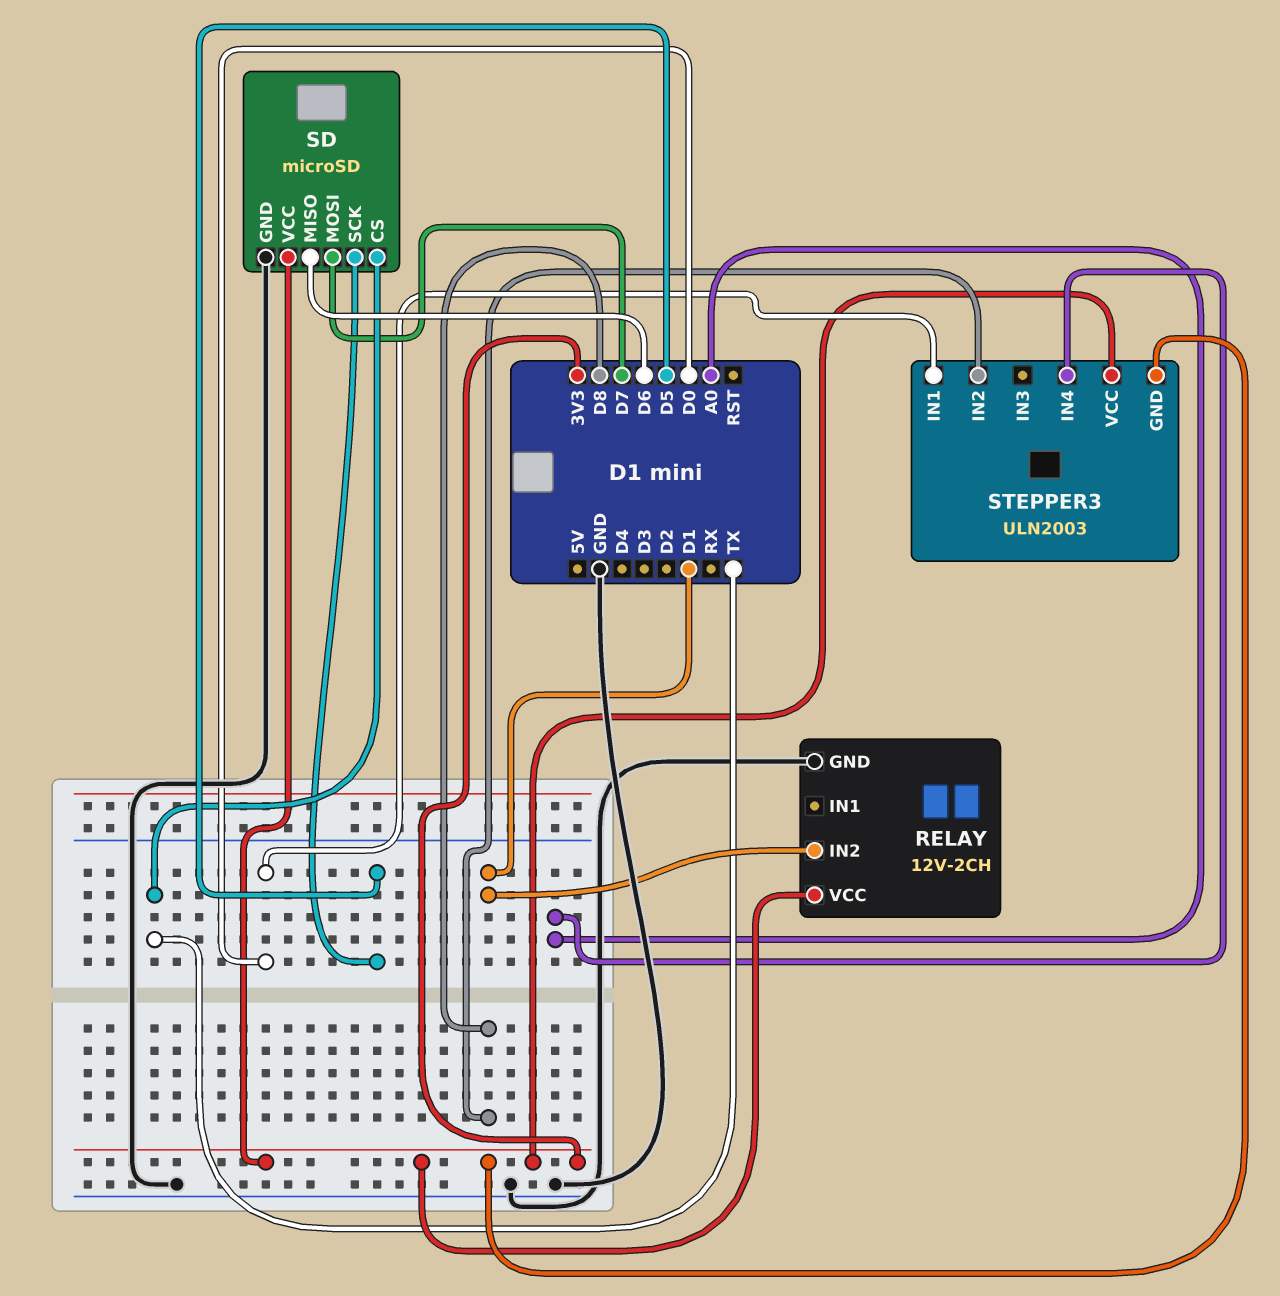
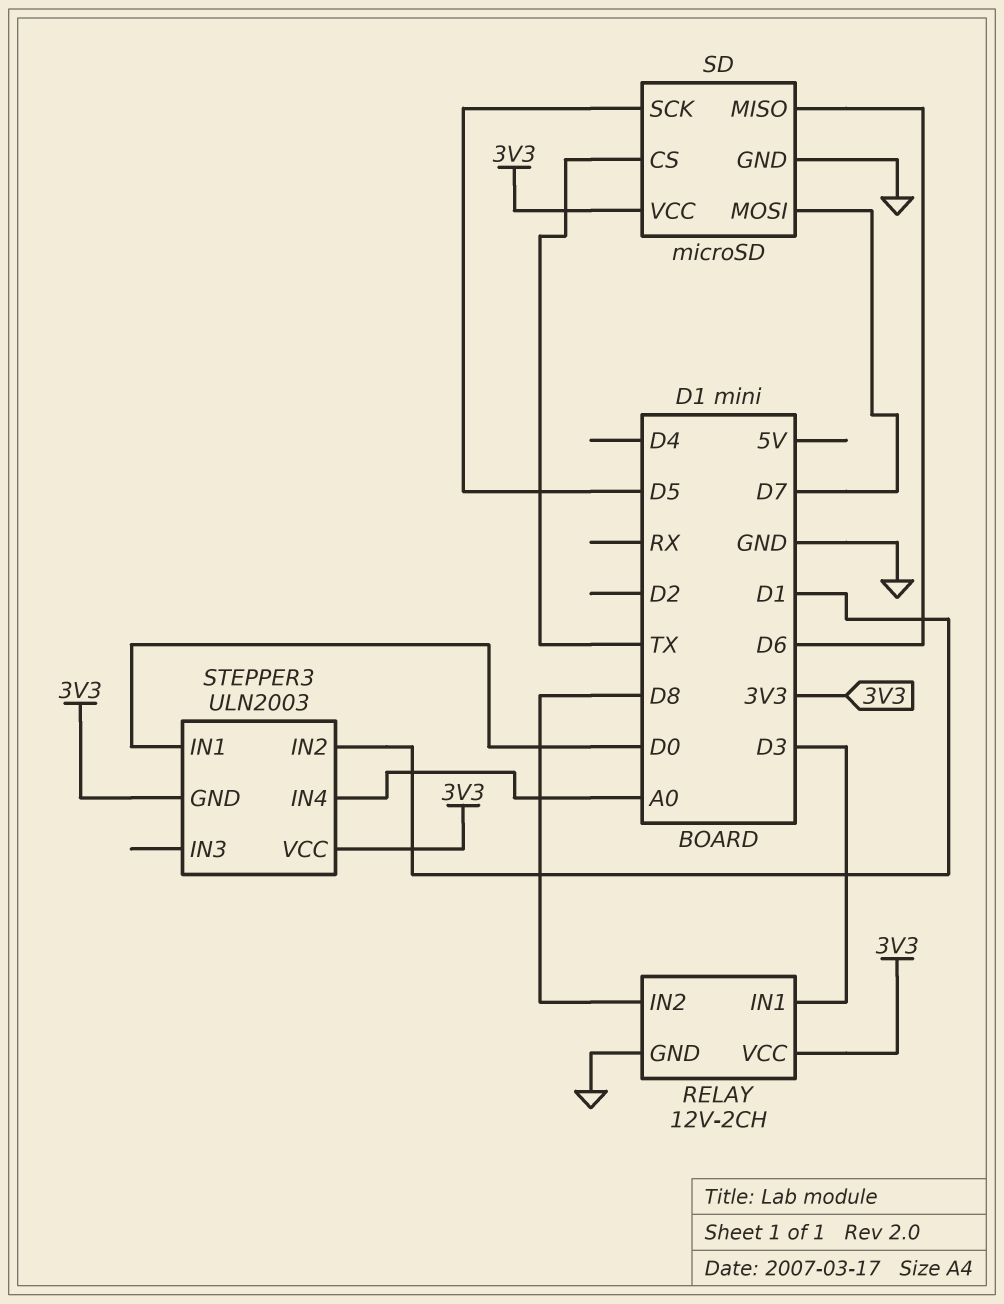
RELAY pin IN1: none -> D3
RELAY pin IN2: D1 -> D8
STEPPER3 pin IN2: D8 -> D1

